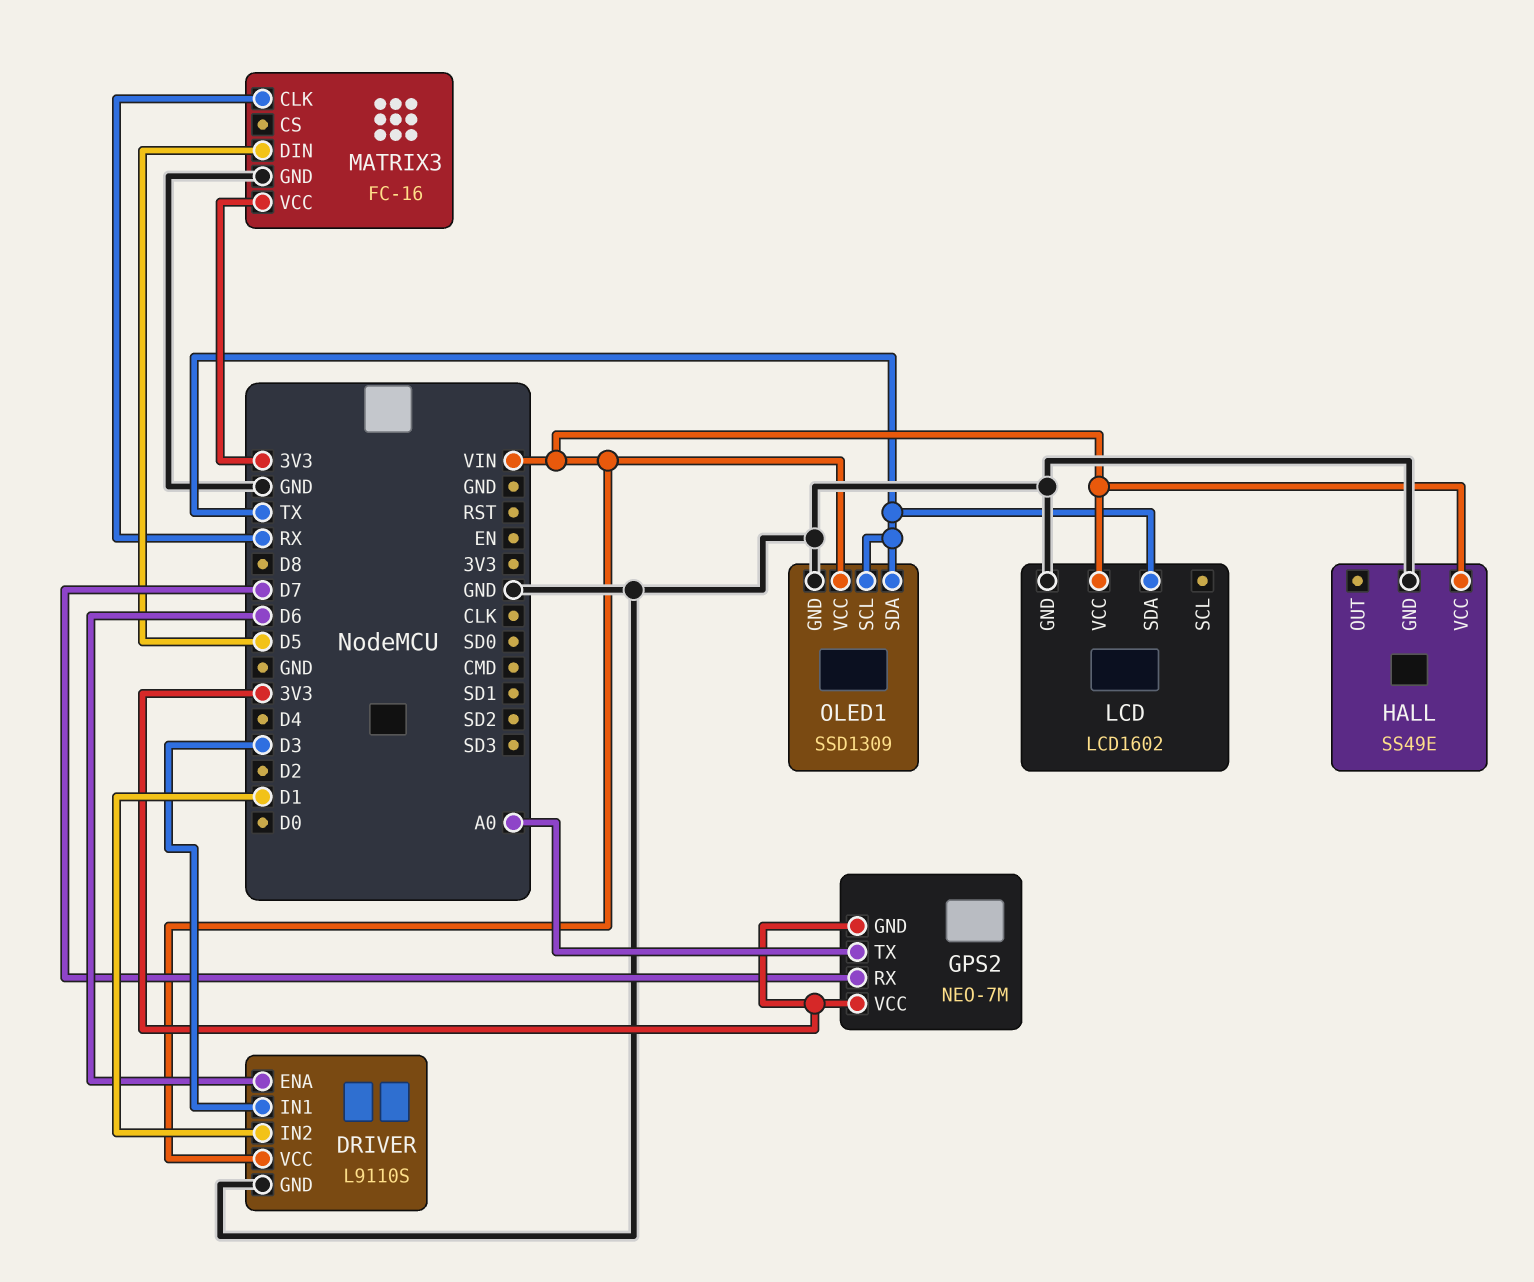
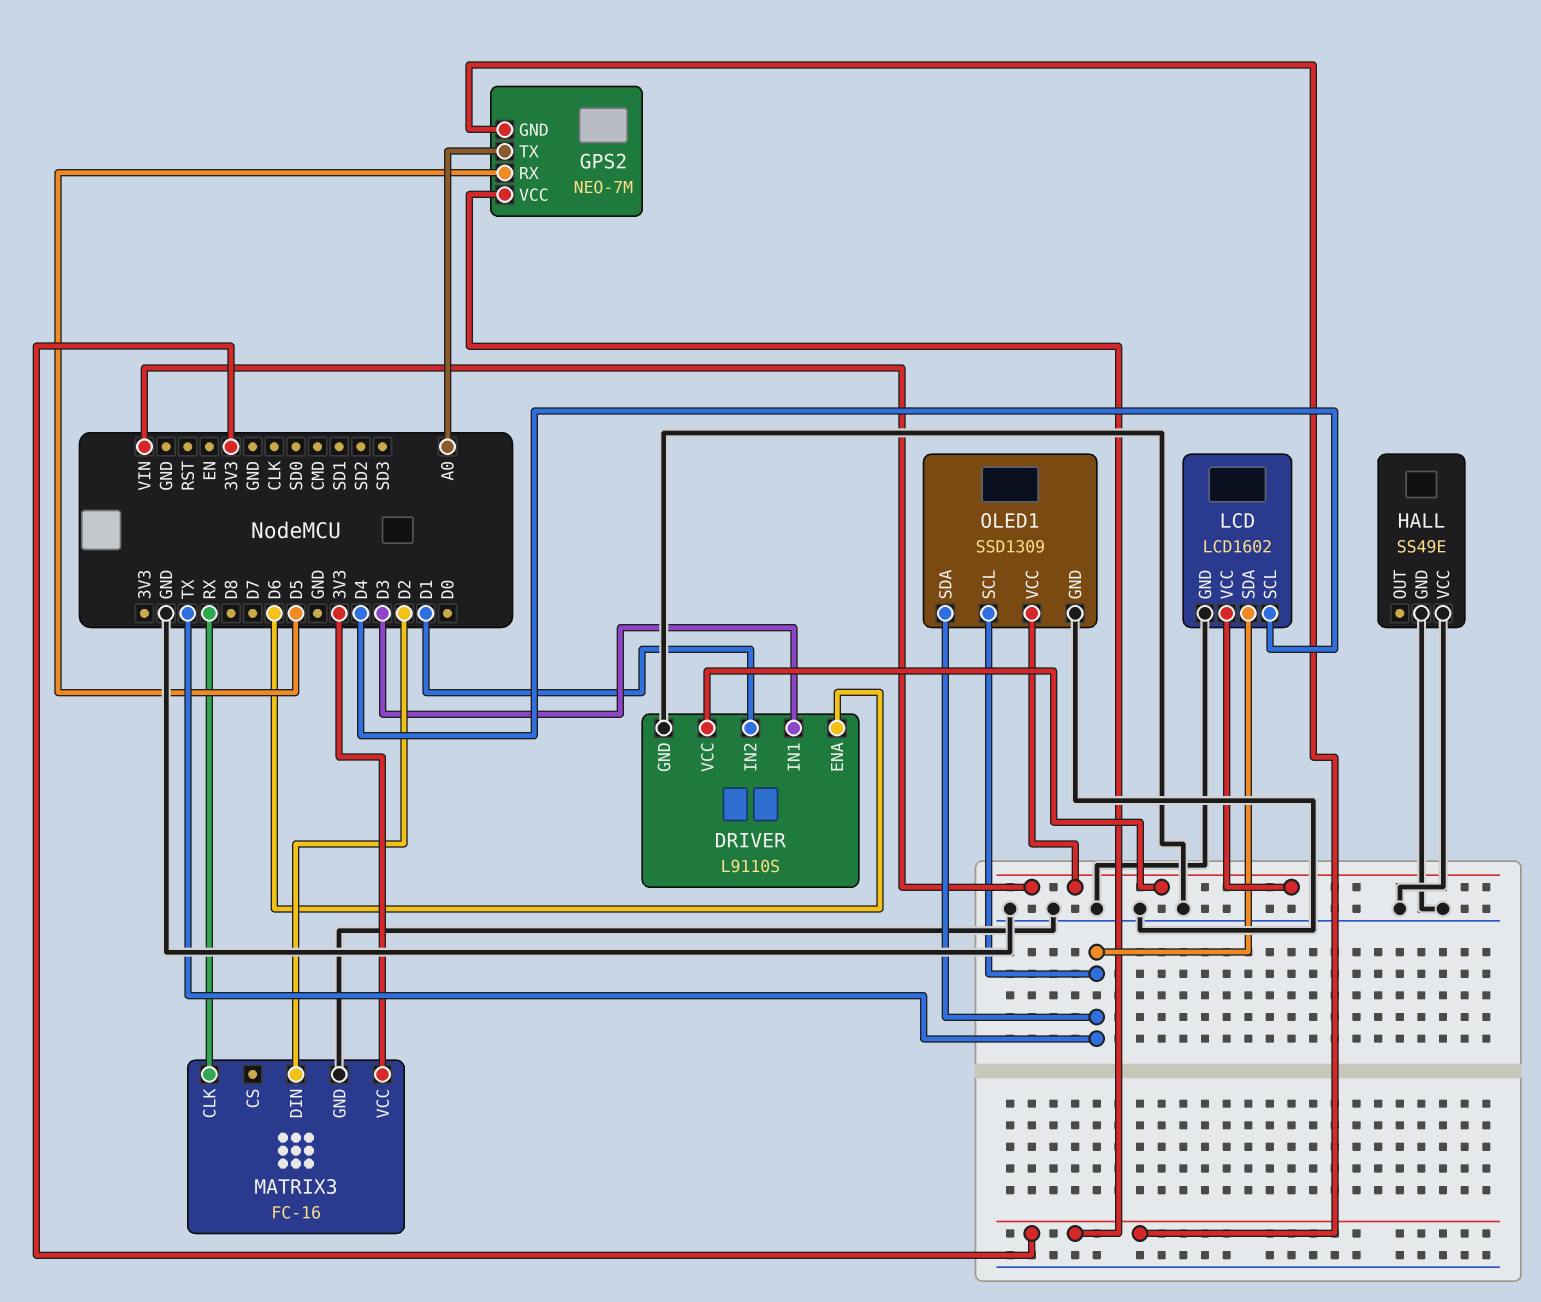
GPS2 pin RX: D7 -> D5
HALL pin VCC: VIN -> GND
LCD pin SCL: none -> D4
MATRIX3 pin DIN: D5 -> D2

